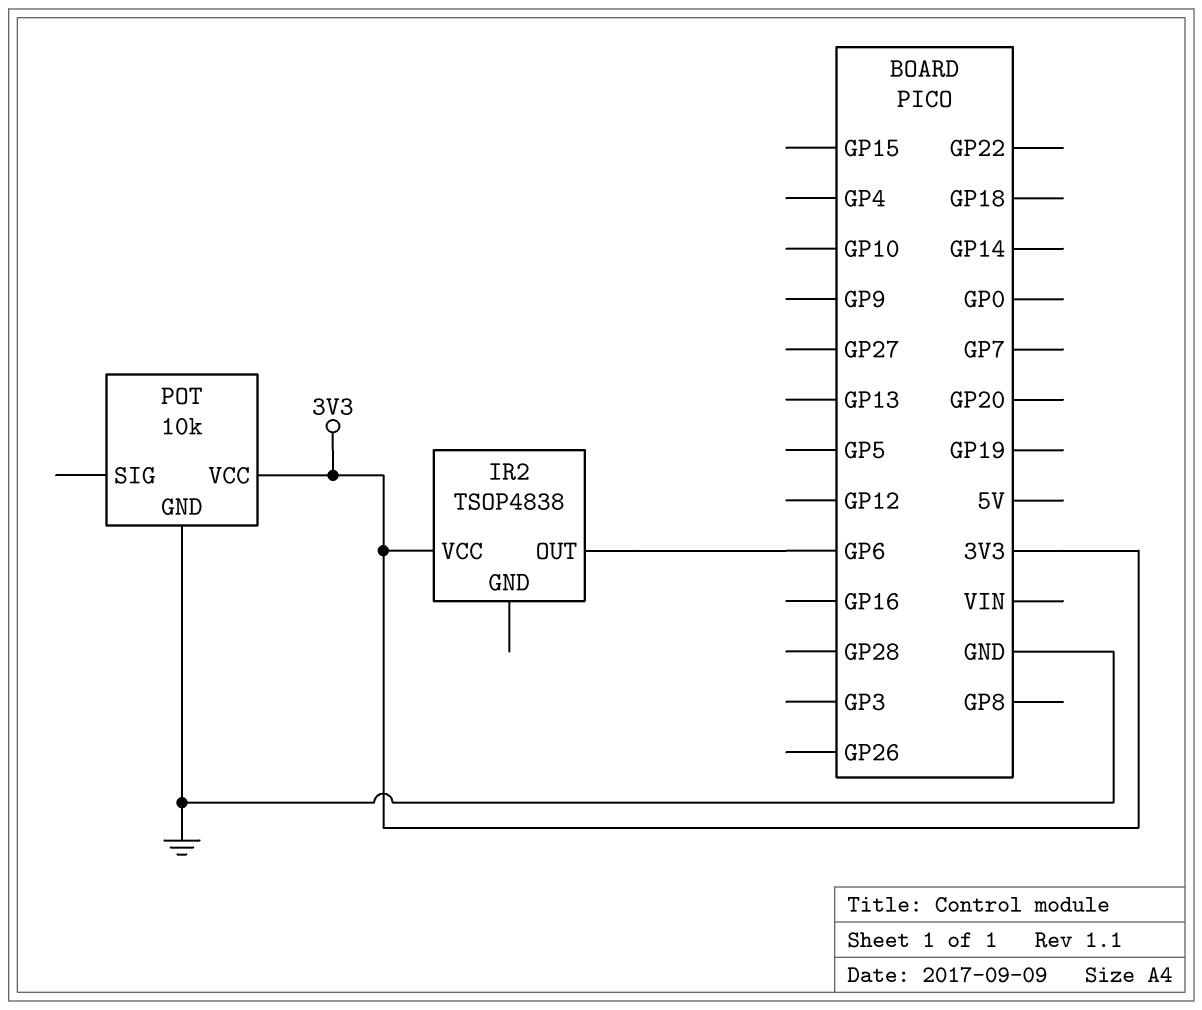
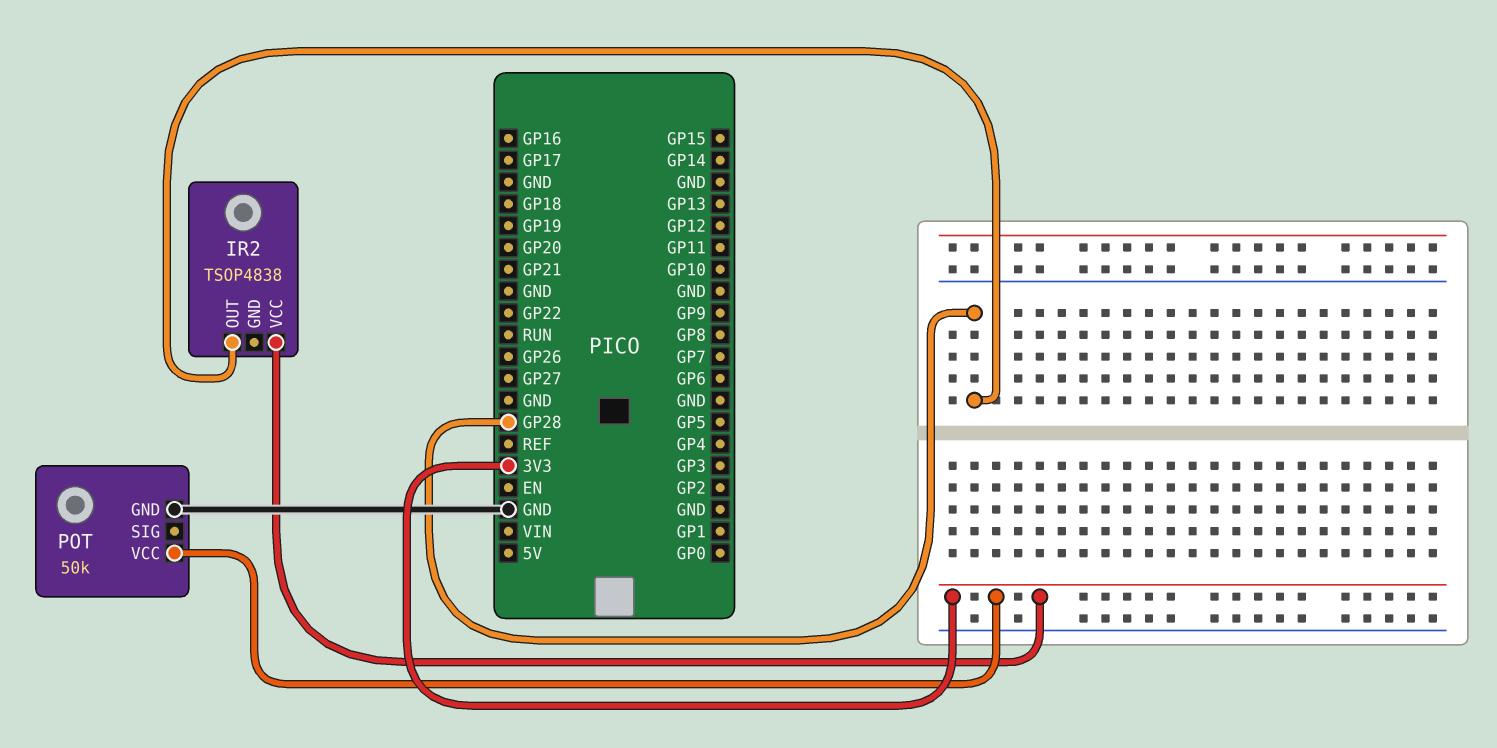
IR2 pin OUT: GP6 -> GP28
POT: 10k -> 50k

